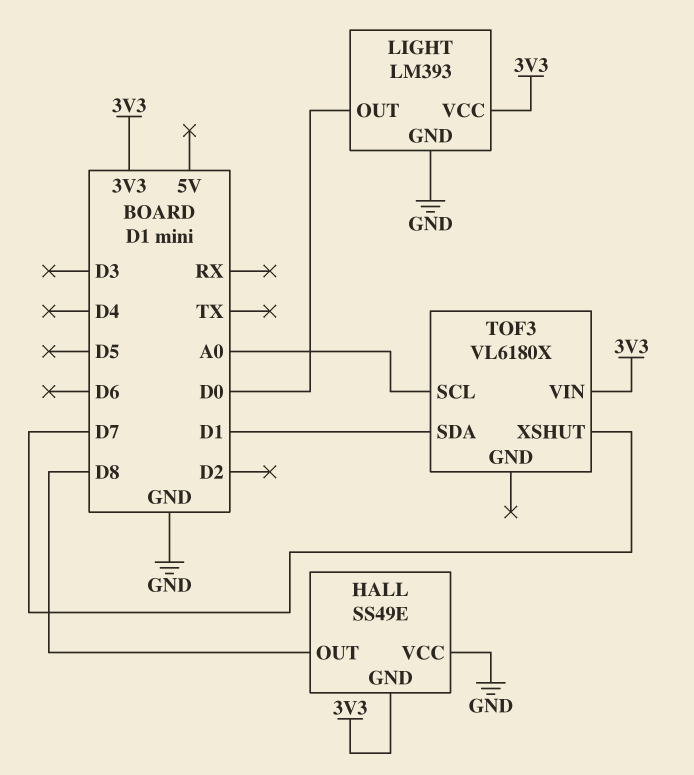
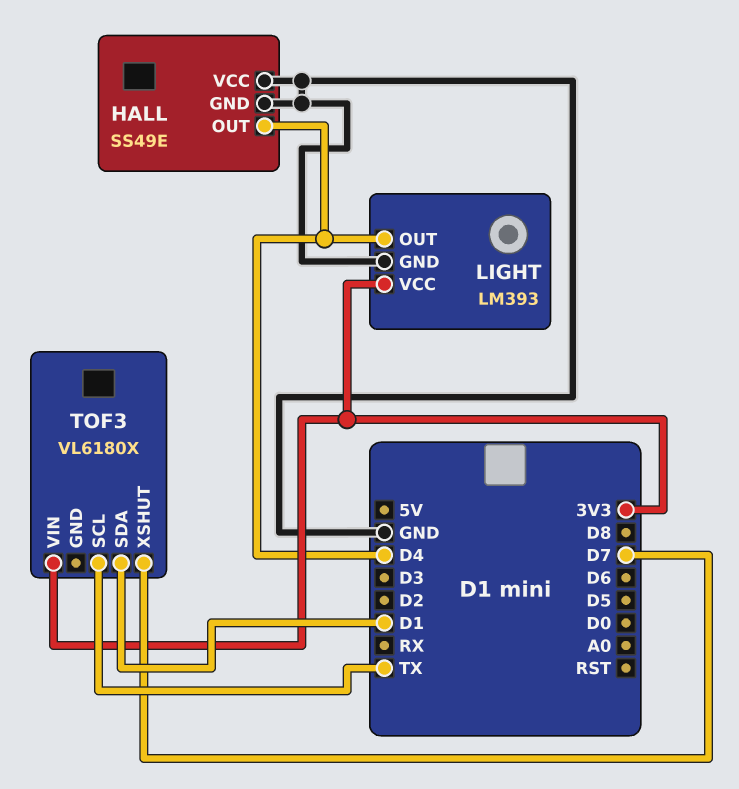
HALL pin GND: 3V3 -> GND
HALL pin OUT: D8 -> D4
LIGHT pin OUT: D0 -> D4
TOF3 pin SCL: A0 -> TX

